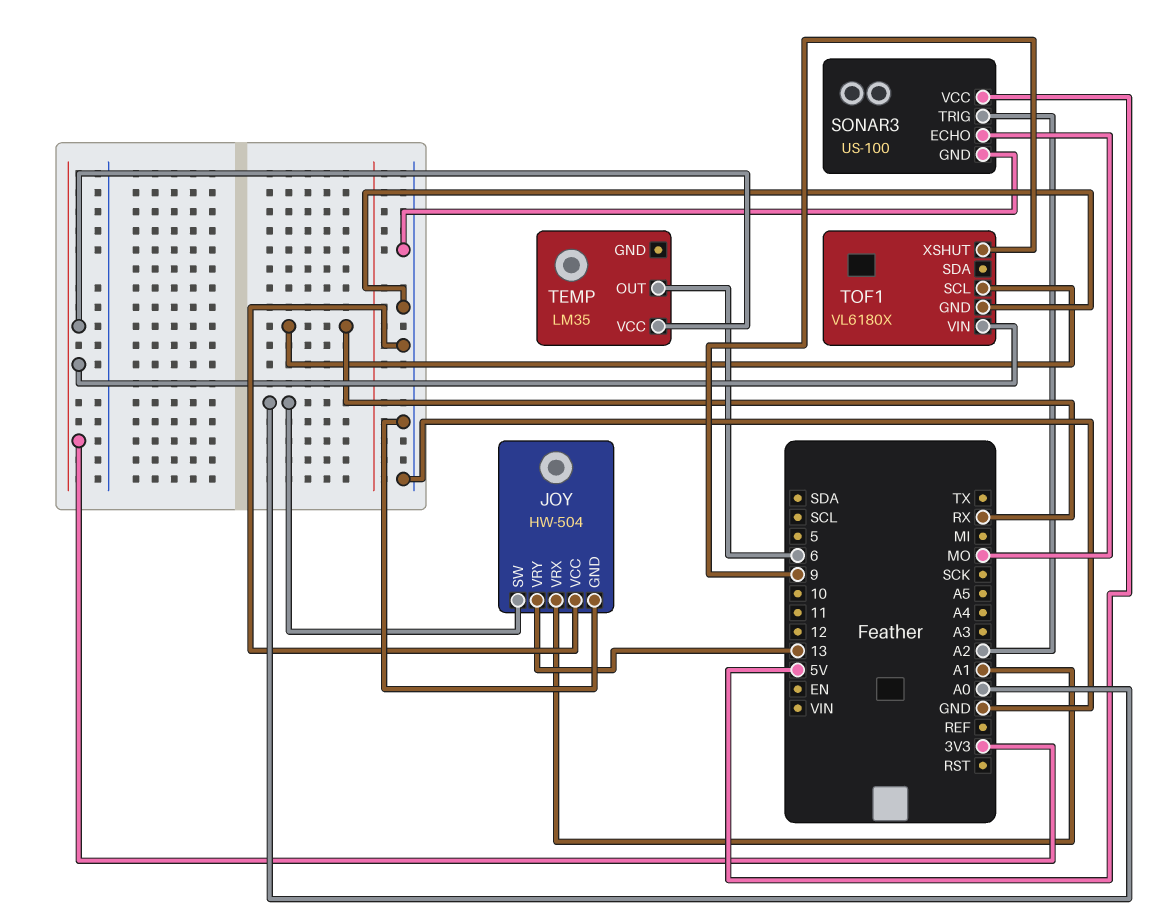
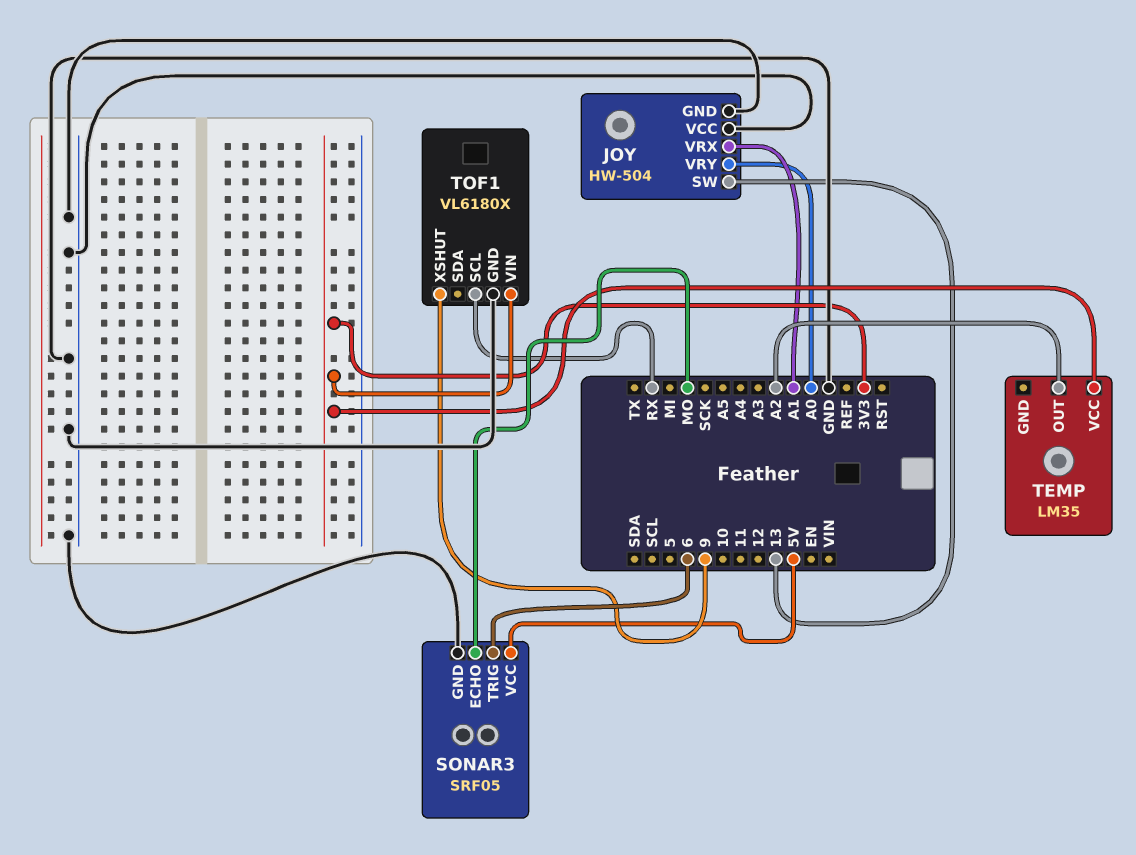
JOY pin SW: A0 -> 13
JOY pin VRY: 13 -> A0
SONAR3: US-100 -> SRF05
SONAR3 pin TRIG: A2 -> 6
TEMP pin OUT: 6 -> A2

